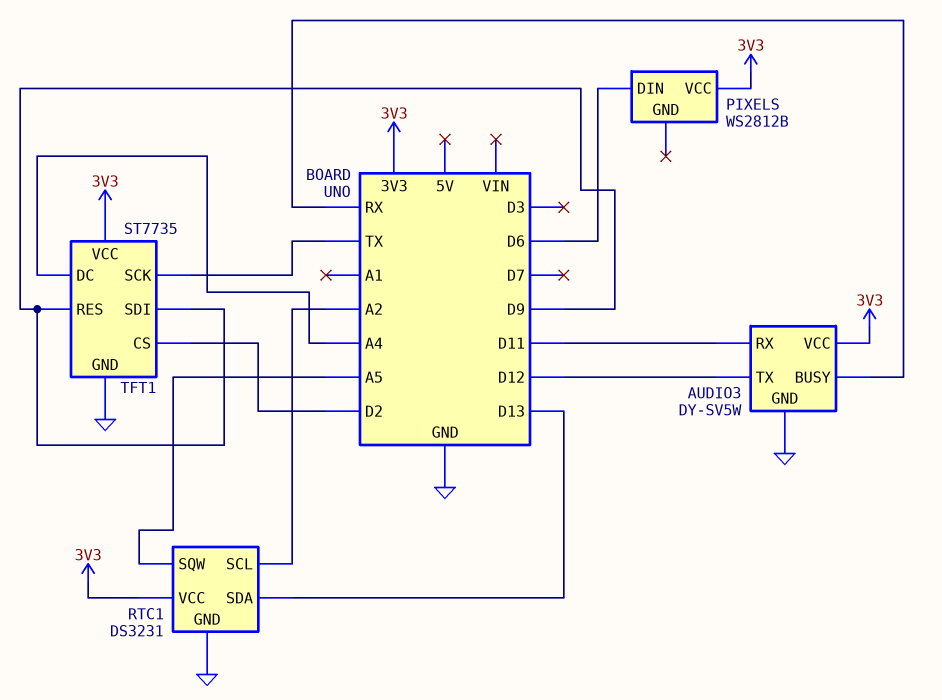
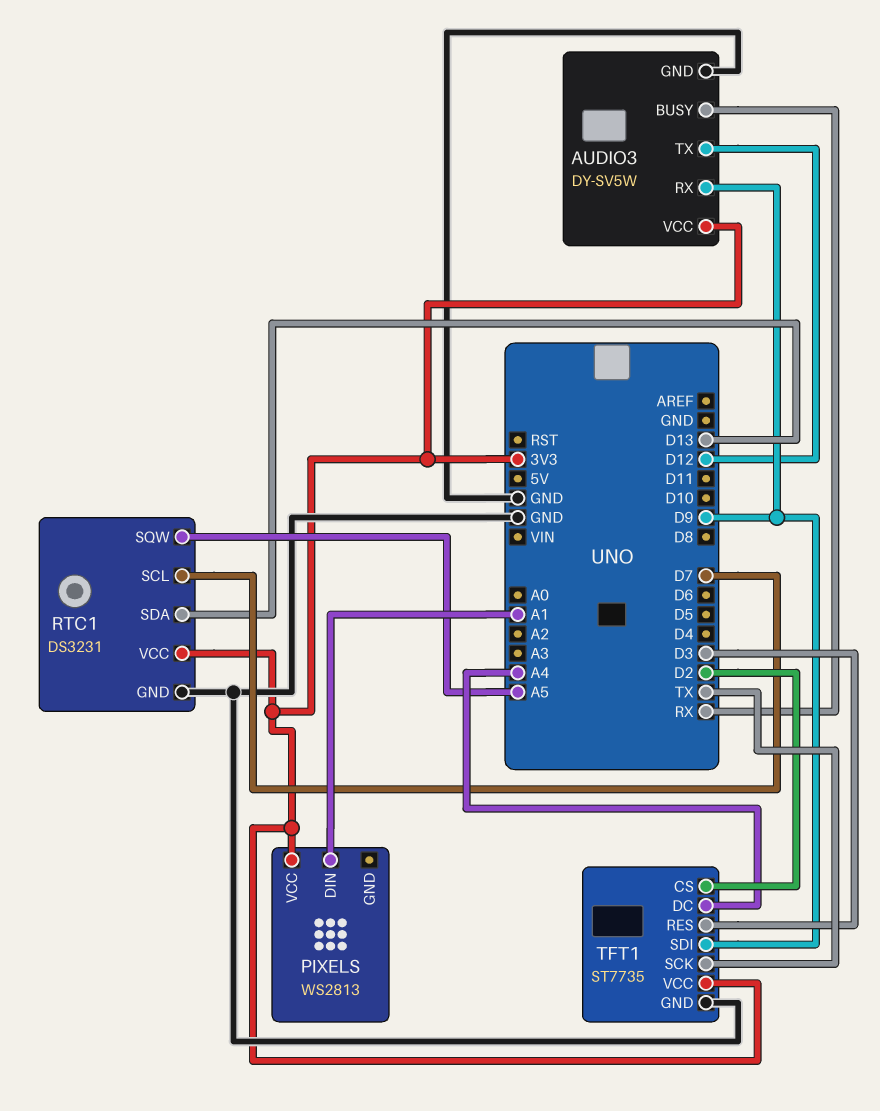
AUDIO3 pin RX: D11 -> D9
PIXELS: WS2812B -> WS2813
PIXELS pin DIN: D6 -> A1
RTC1 pin SCL: A2 -> D7
TFT1 pin RES: D9 -> D3

